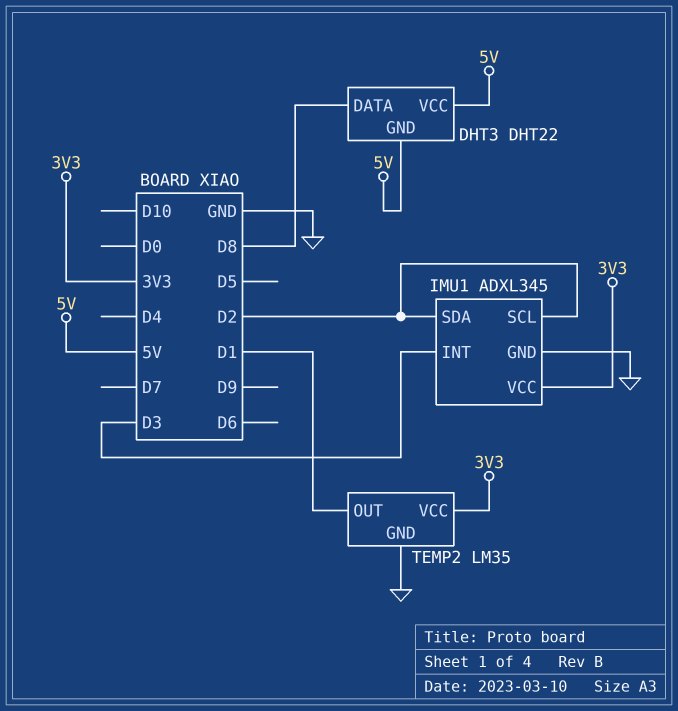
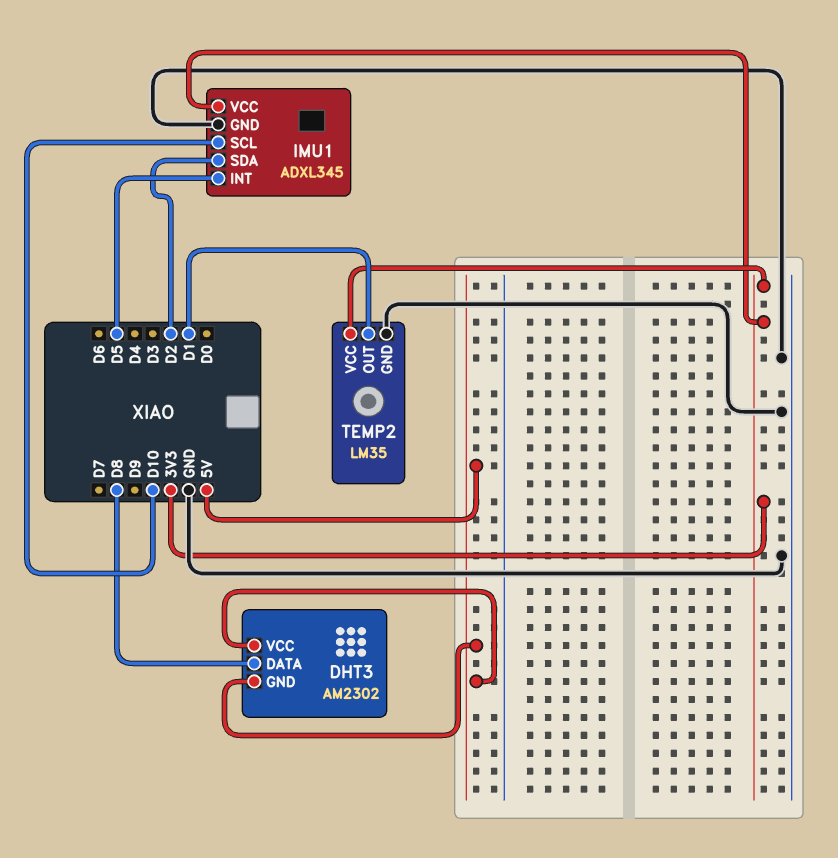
DHT3: DHT22 -> AM2302
IMU1 pin INT: D3 -> D5
IMU1 pin SCL: D2 -> D10

